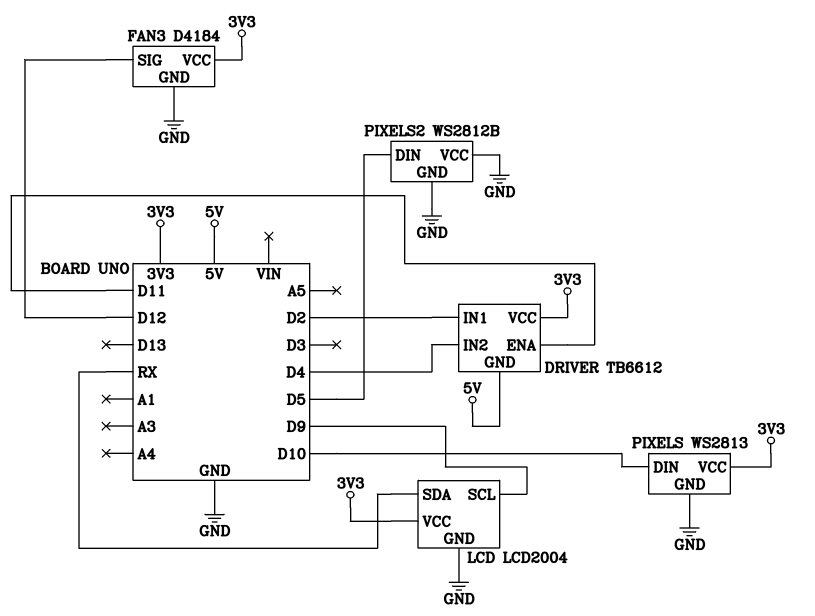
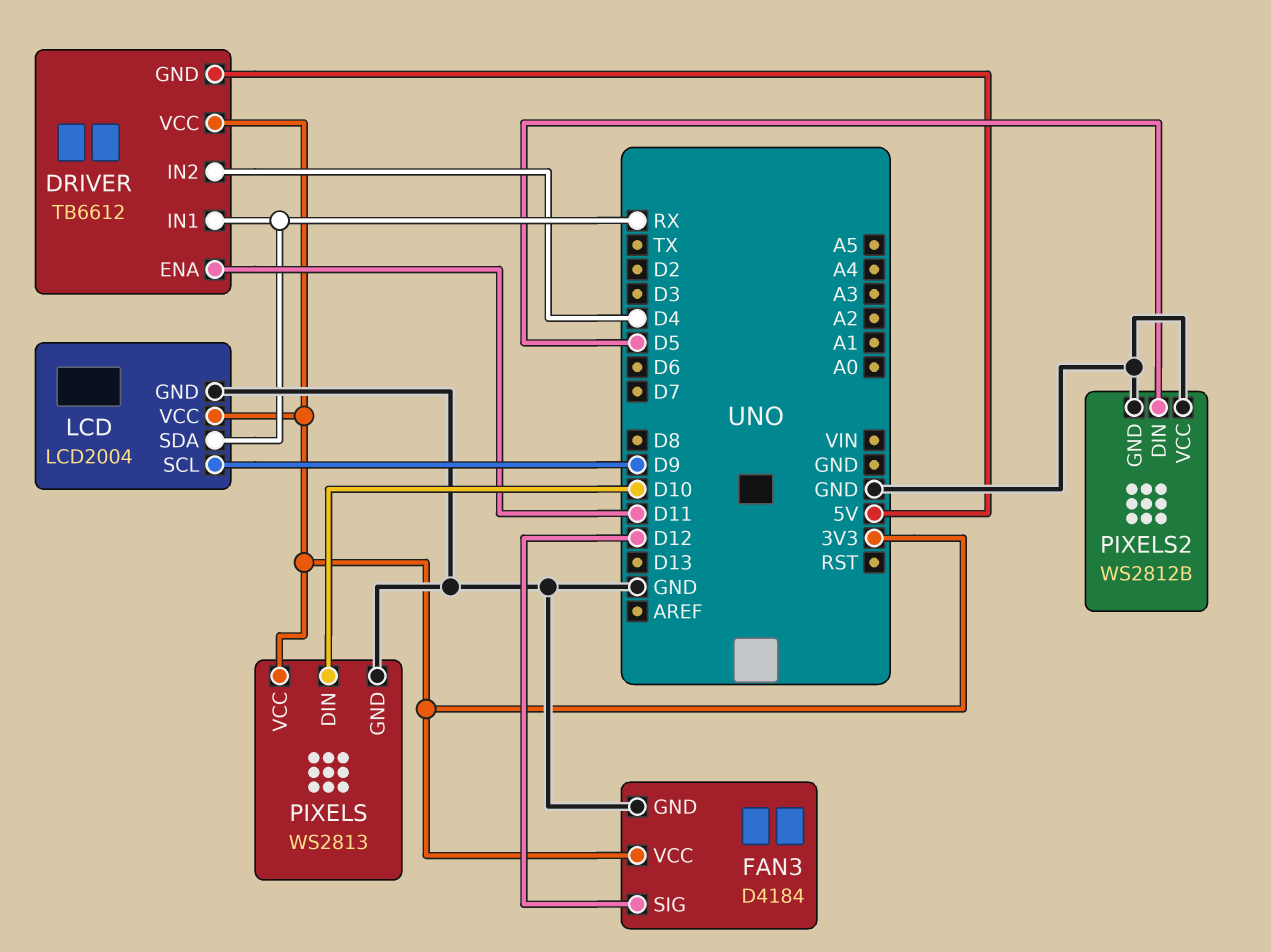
DRIVER pin IN1: D2 -> RX

